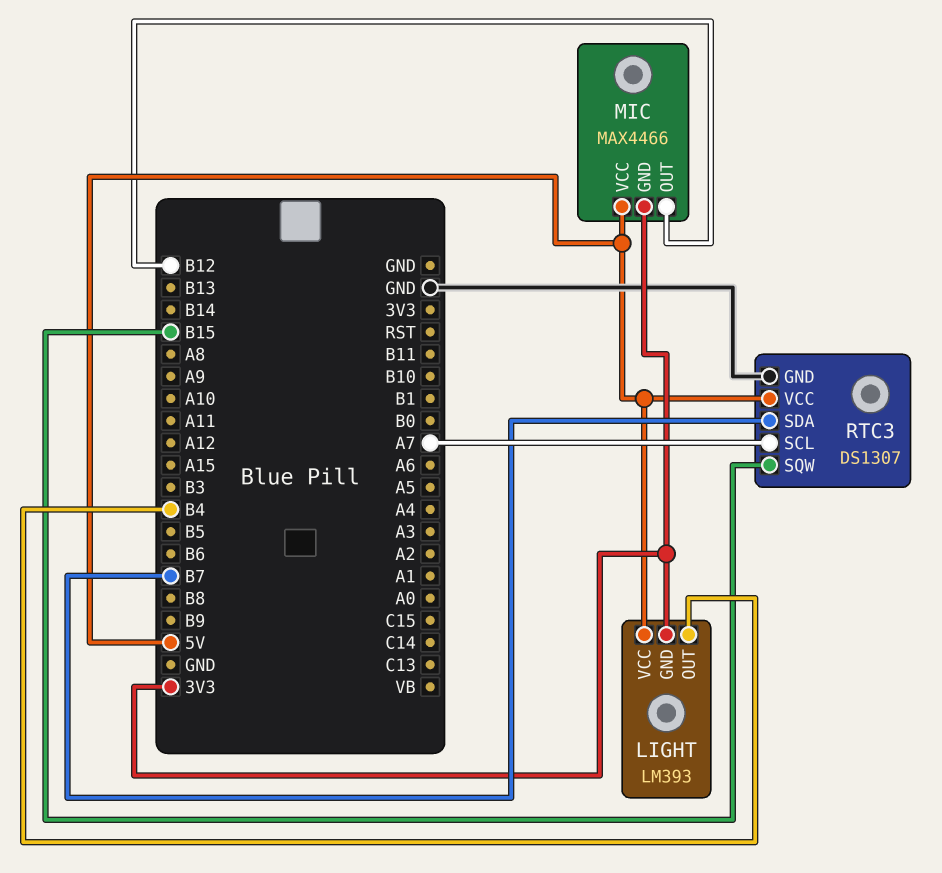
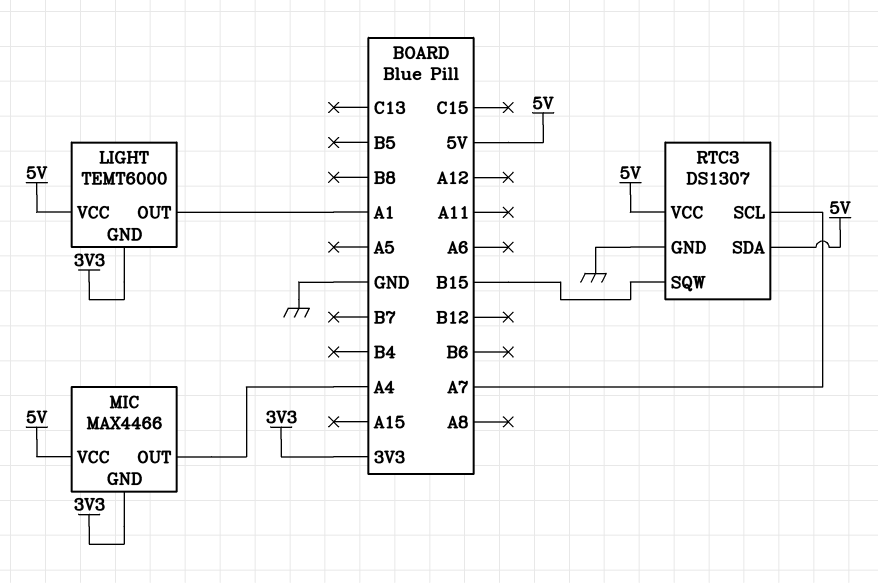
LIGHT: LM393 -> TEMT6000
LIGHT pin OUT: B4 -> A1
MIC pin OUT: B12 -> A4
RTC3 pin SDA: B7 -> 5V

